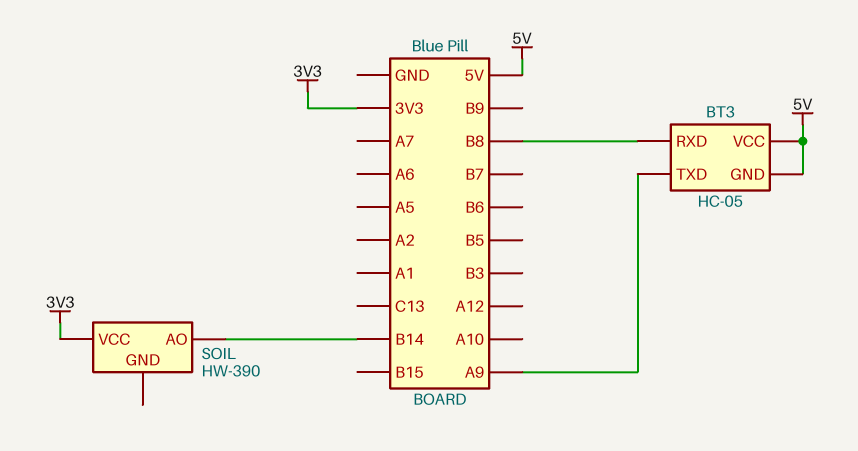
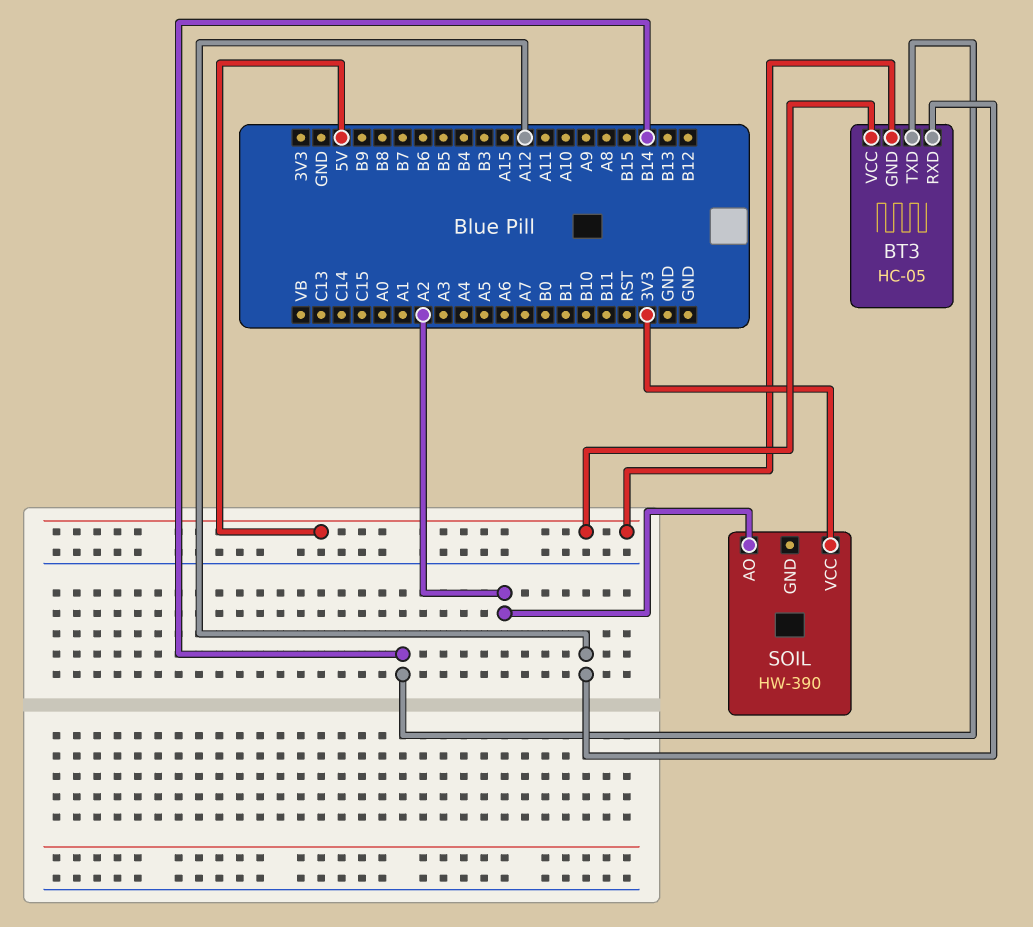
BT3 pin RXD: B8 -> A12
BT3 pin TXD: A9 -> B14
SOIL pin AO: B14 -> A2

